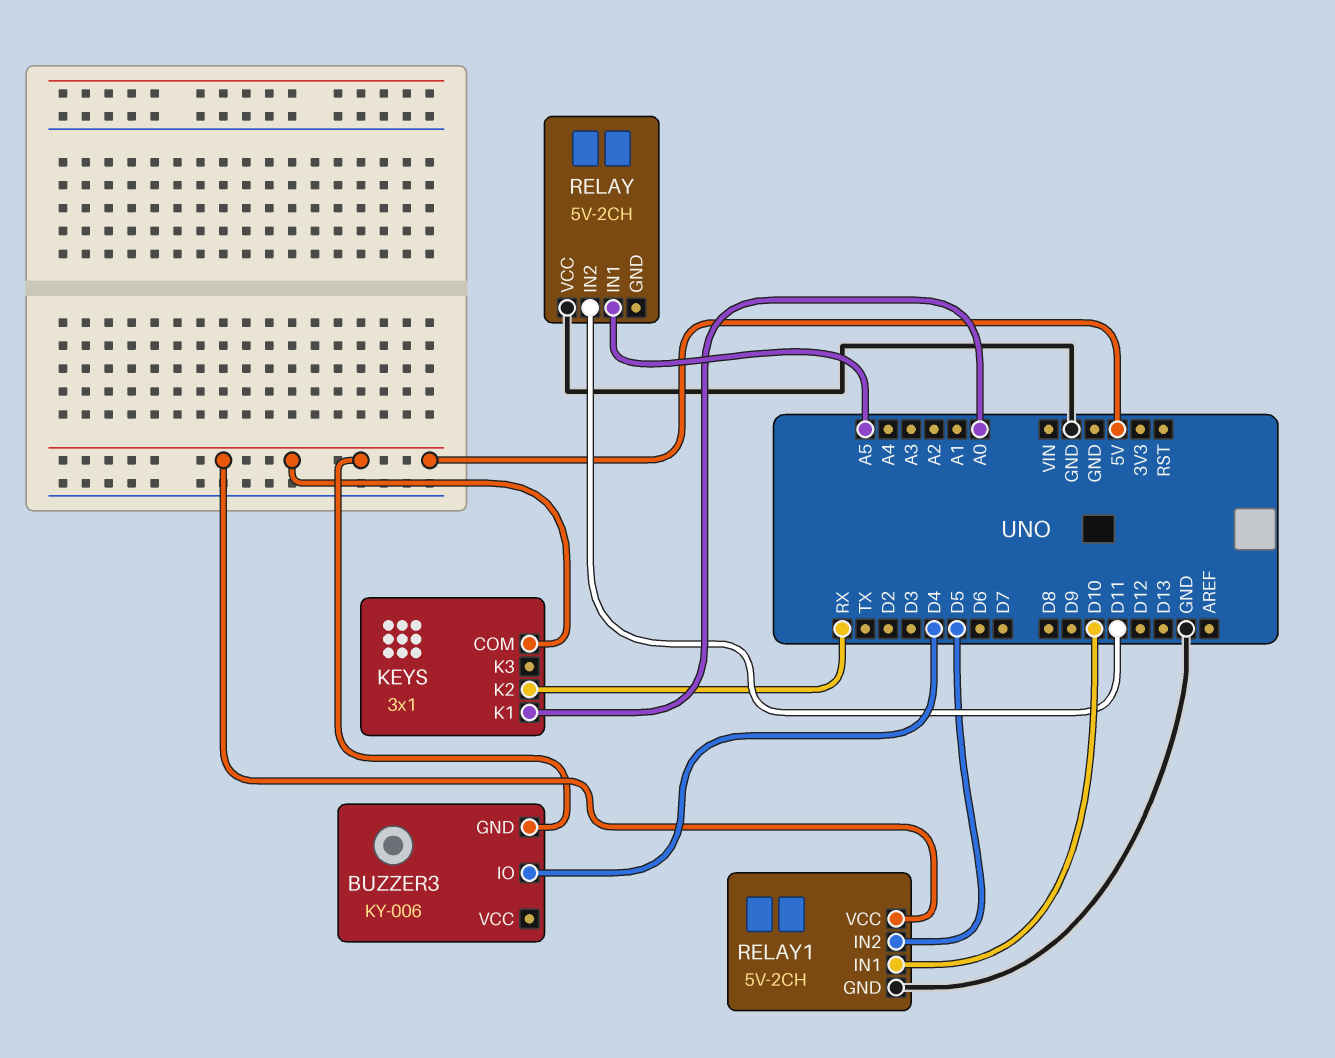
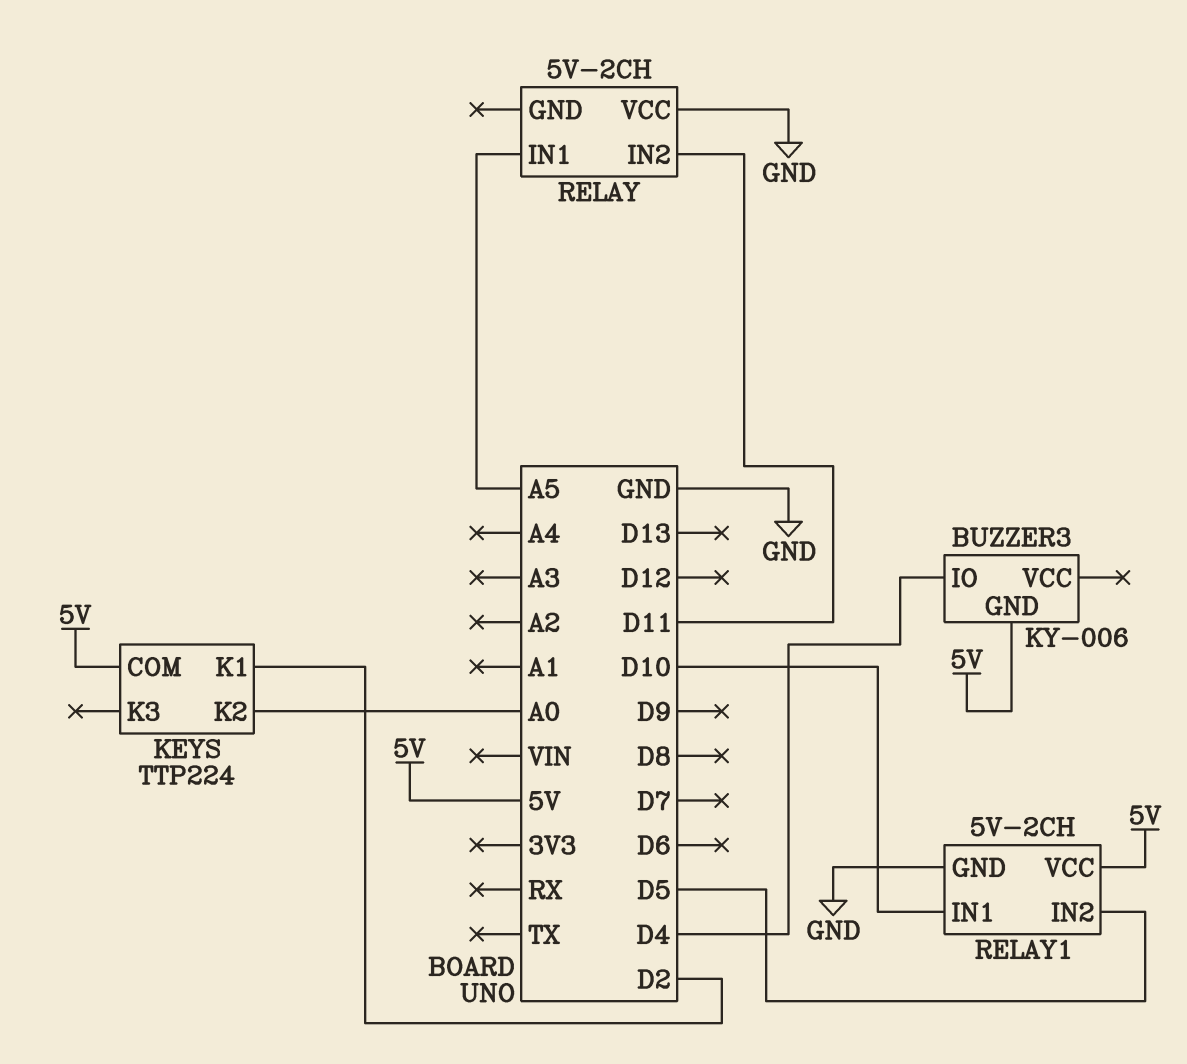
KEYS: 3x1 -> TTP224
KEYS pin K1: A0 -> D2
KEYS pin K2: RX -> A0

